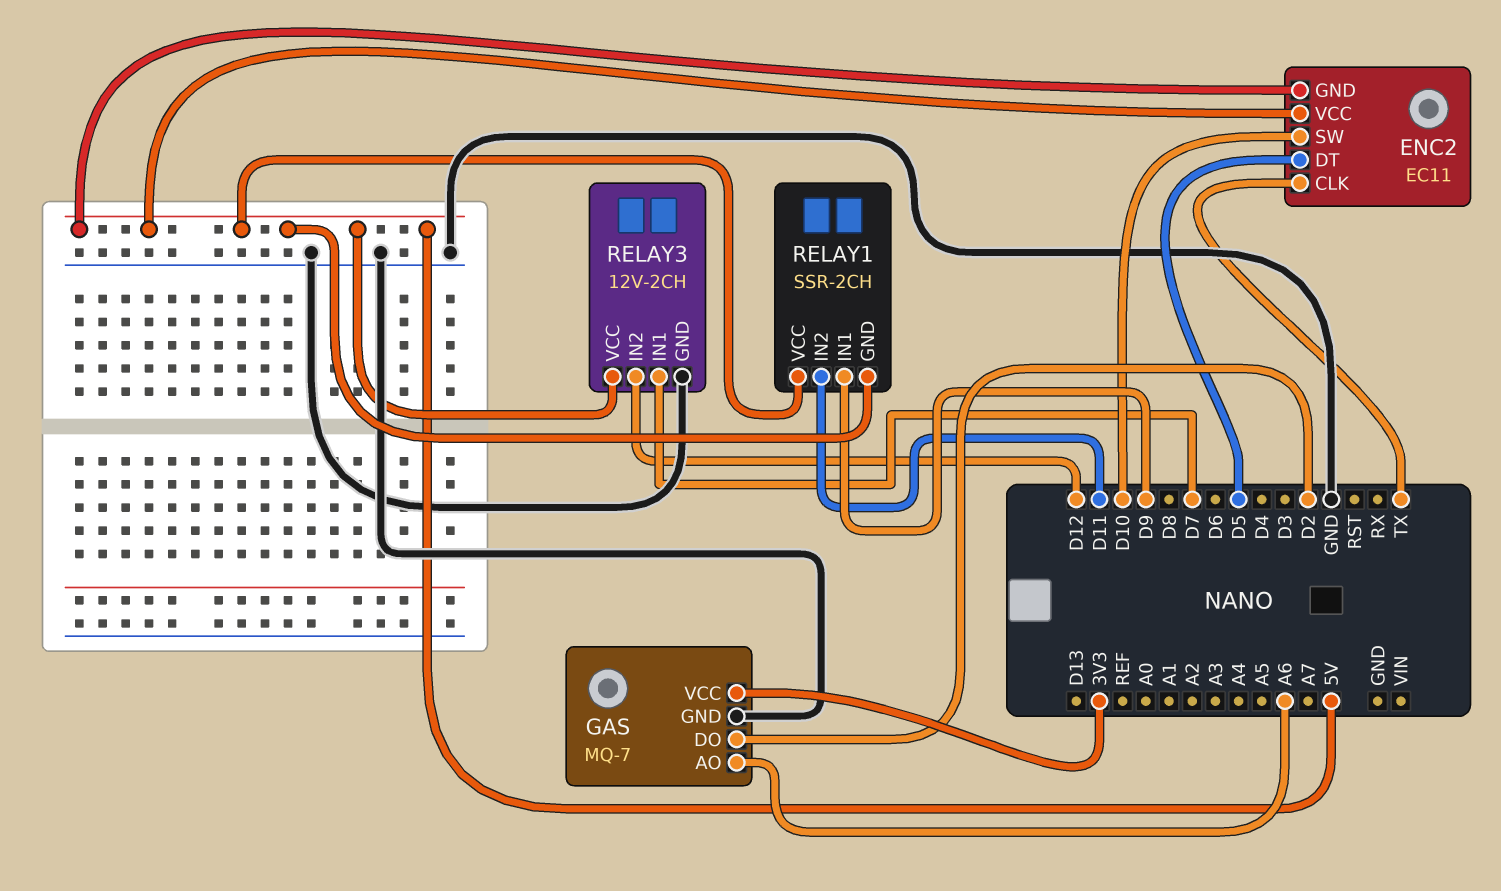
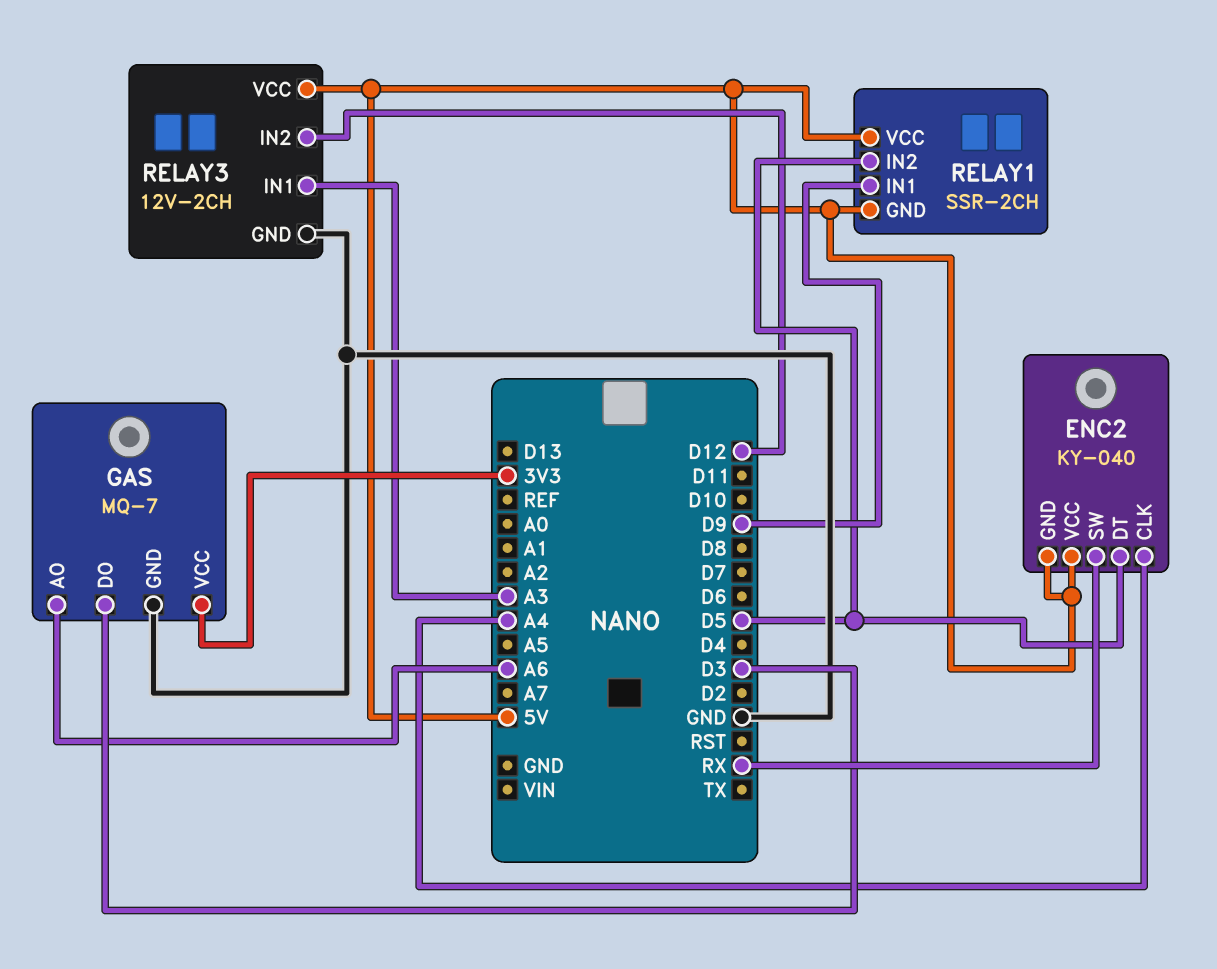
ENC2: EC11 -> KY-040
ENC2 pin CLK: TX -> A4
ENC2 pin SW: D10 -> RX
GAS pin DO: D2 -> D3
RELAY1 pin IN2: D11 -> D5
RELAY3 pin IN1: D7 -> A3

